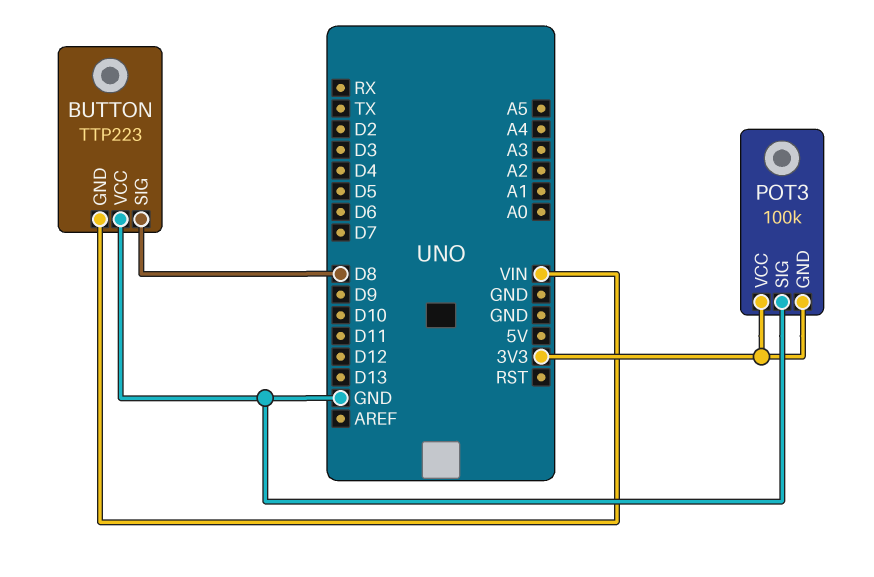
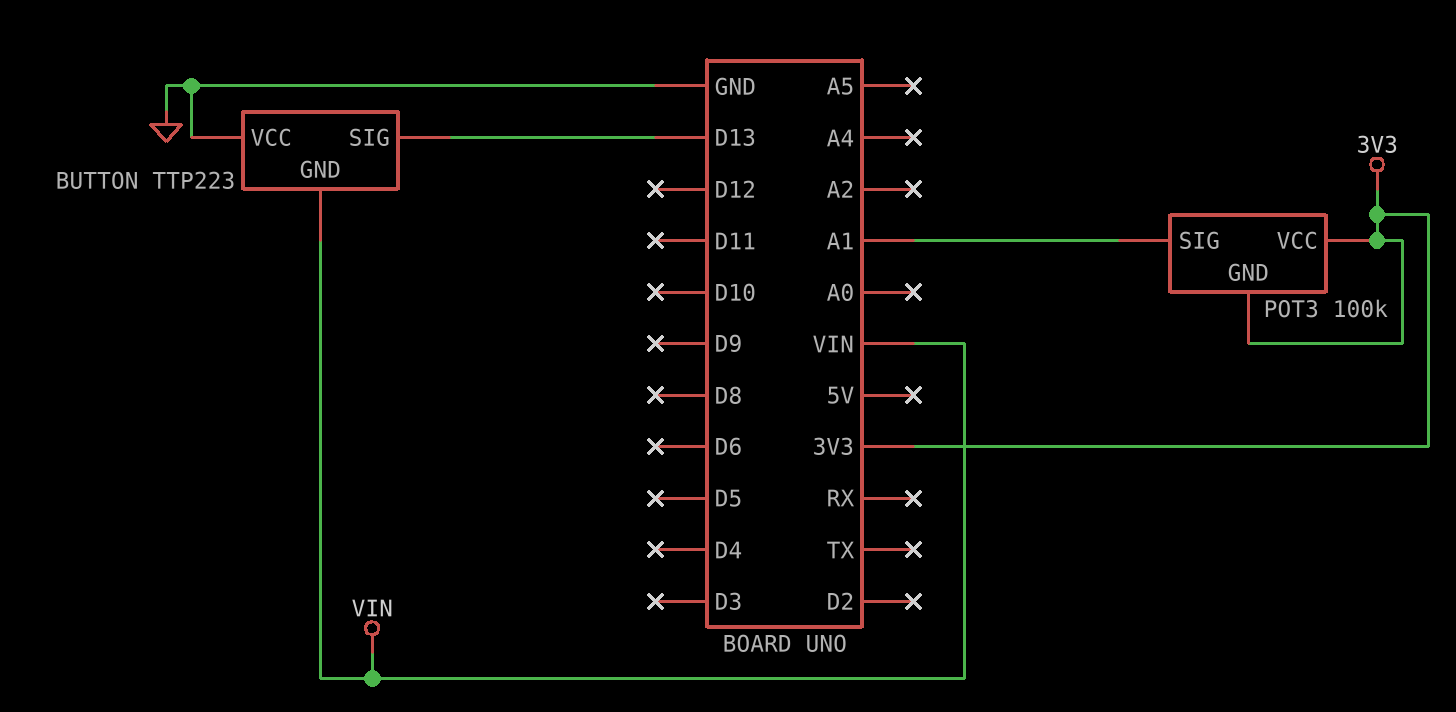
BUTTON pin SIG: D8 -> D13
POT3 pin SIG: GND -> A1

